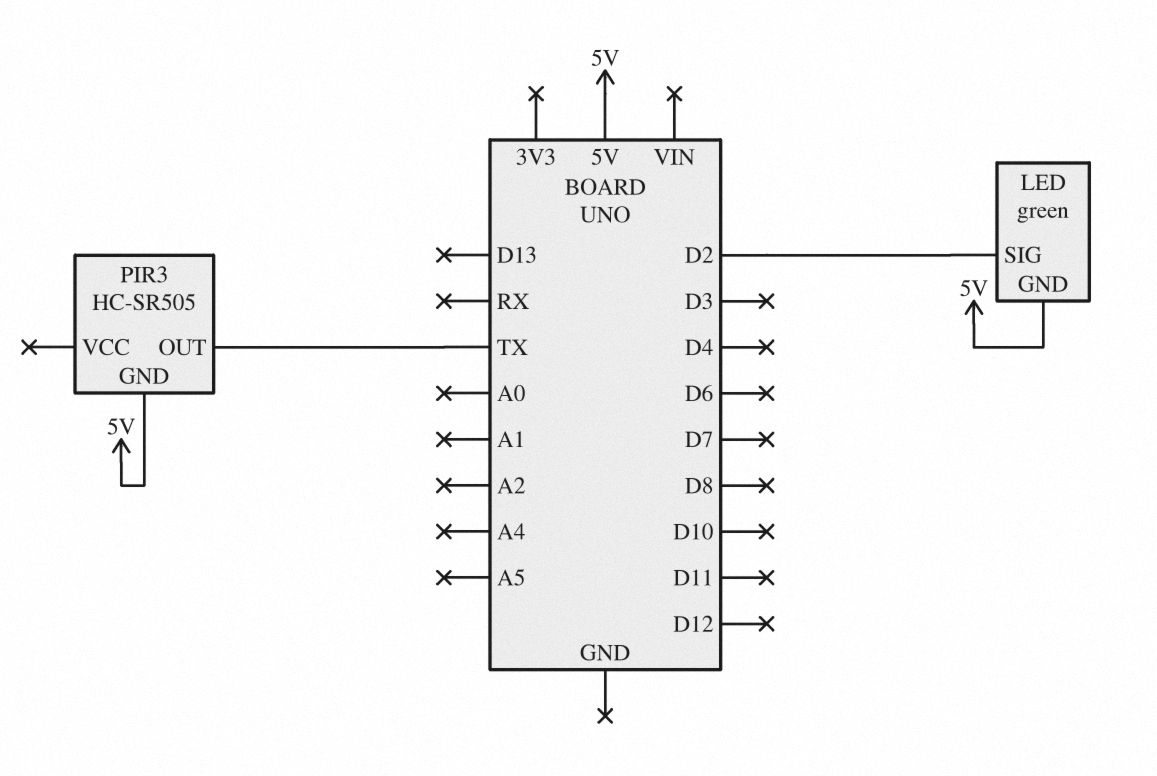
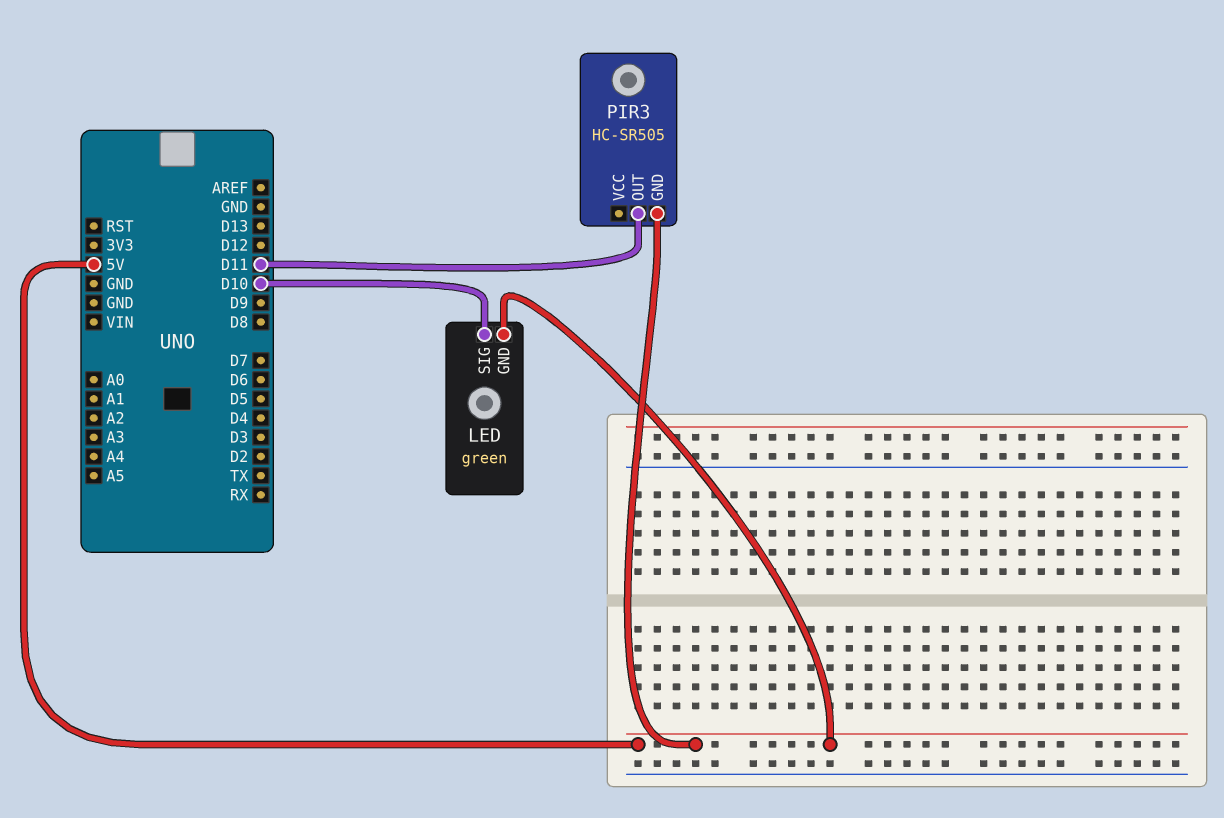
LED pin SIG: D2 -> D10
PIR3 pin OUT: TX -> D11

